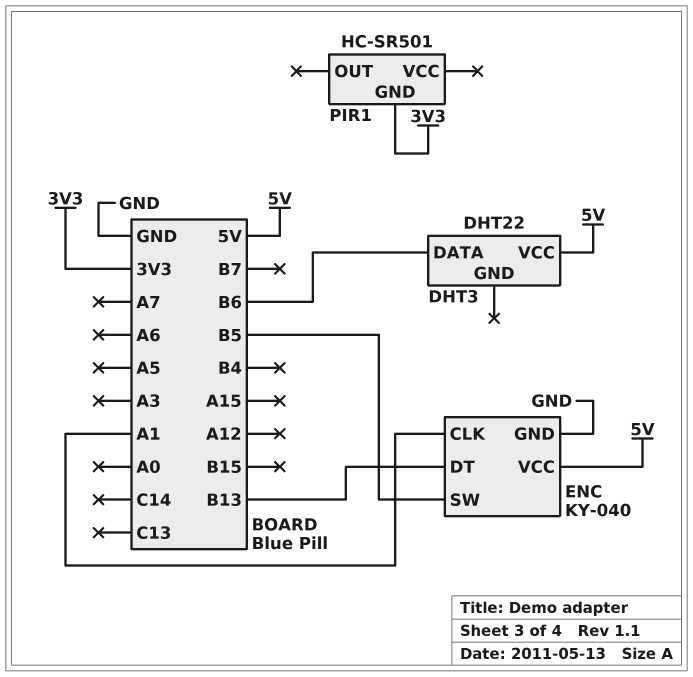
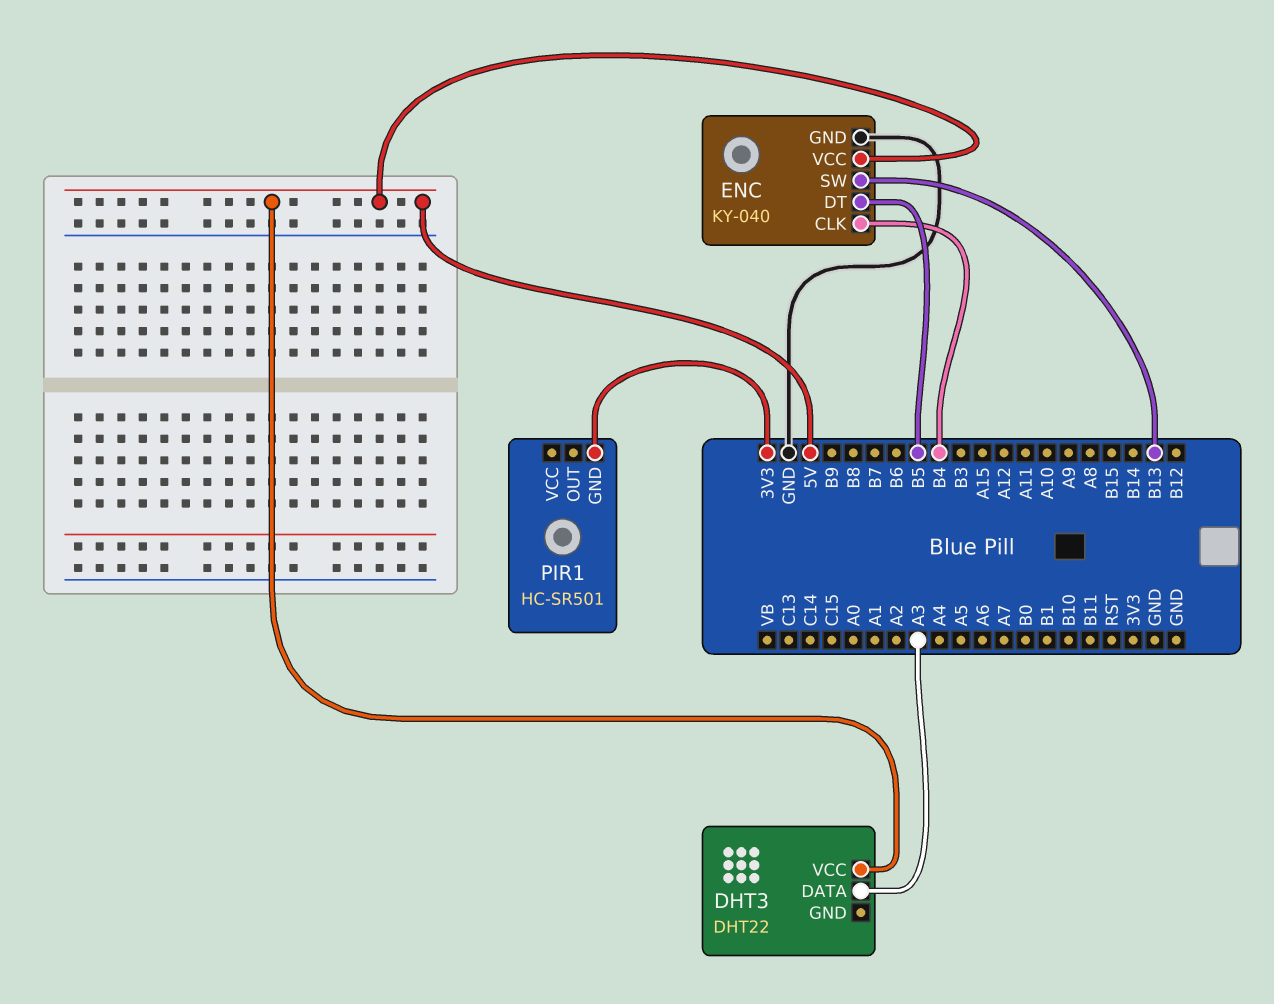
DHT3 pin DATA: B6 -> A3
ENC pin CLK: A1 -> B4
ENC pin DT: B13 -> B5
ENC pin SW: B5 -> B13

